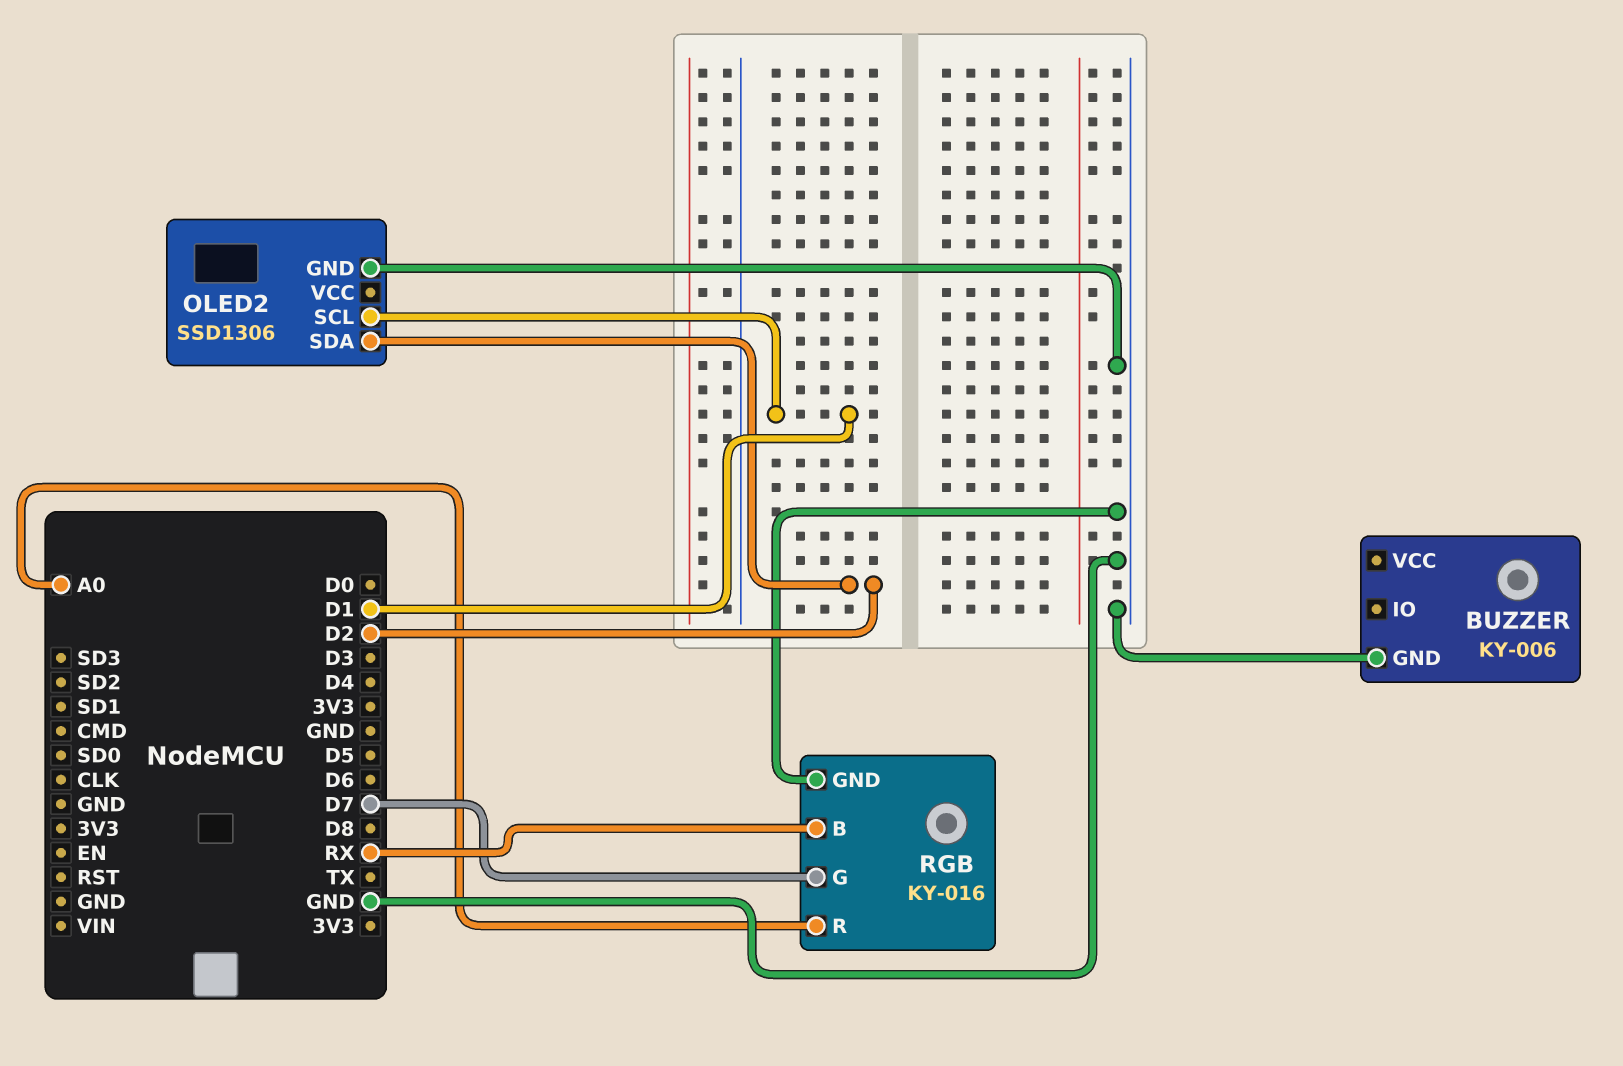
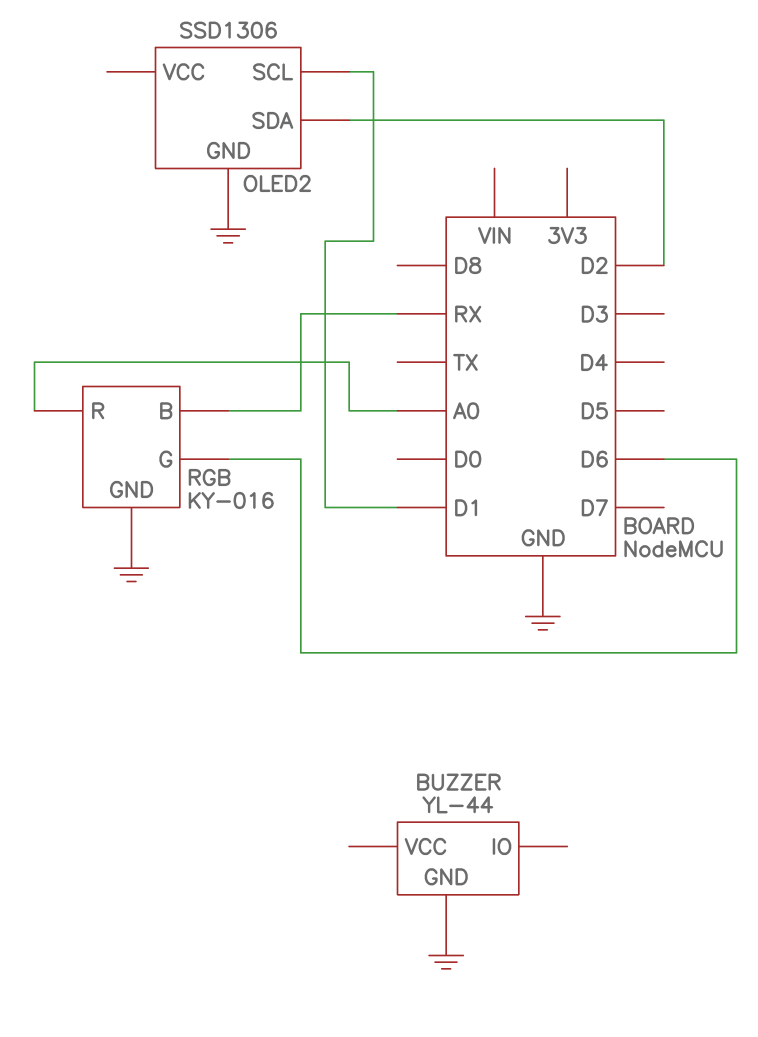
BUZZER: KY-006 -> YL-44
RGB pin G: D7 -> D6

